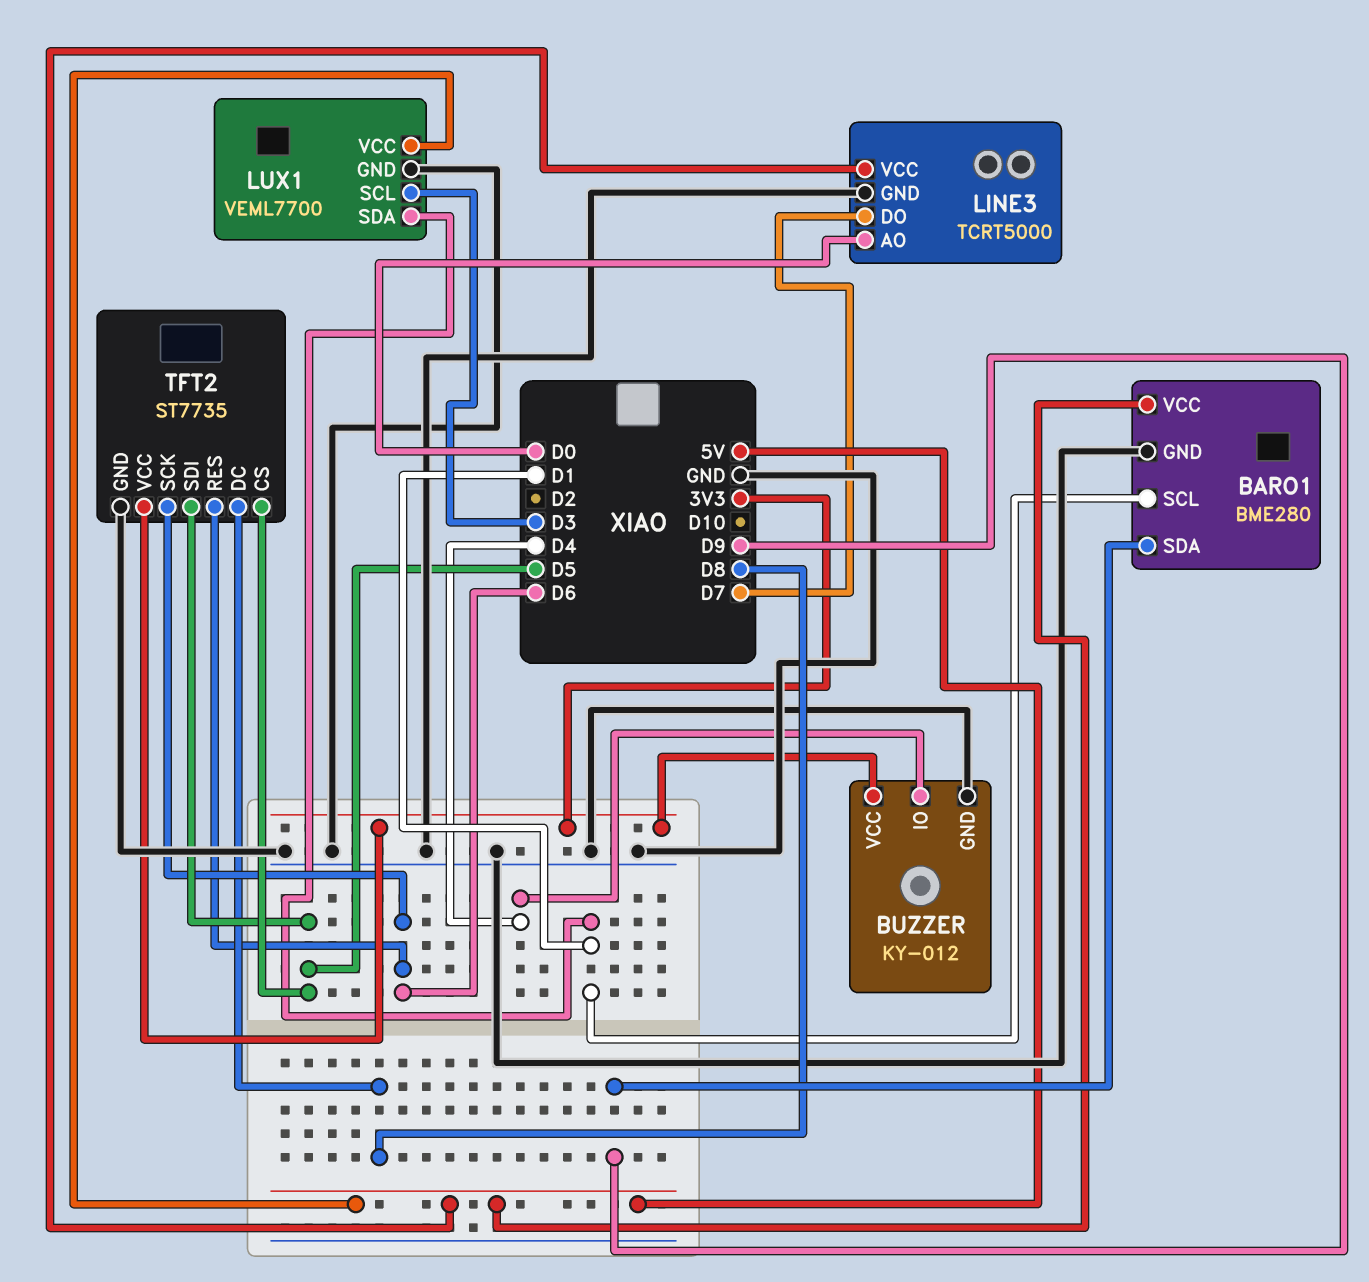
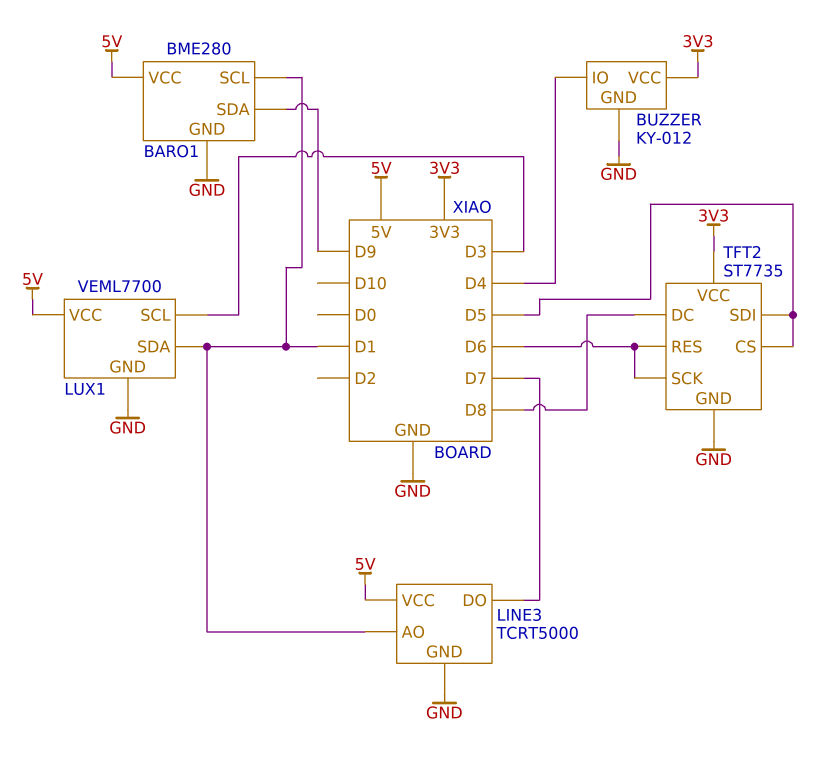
LINE3 pin AO: D0 -> D1

